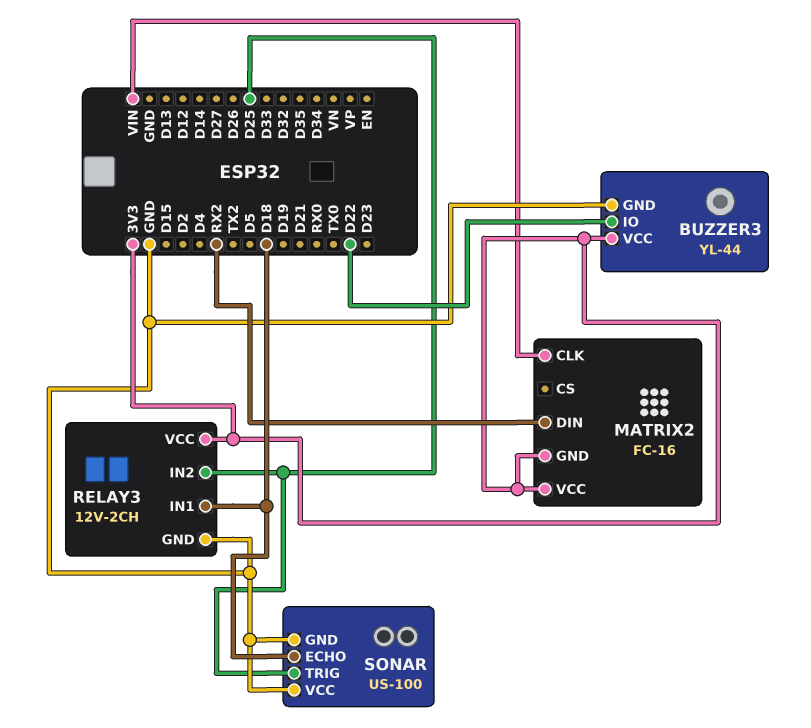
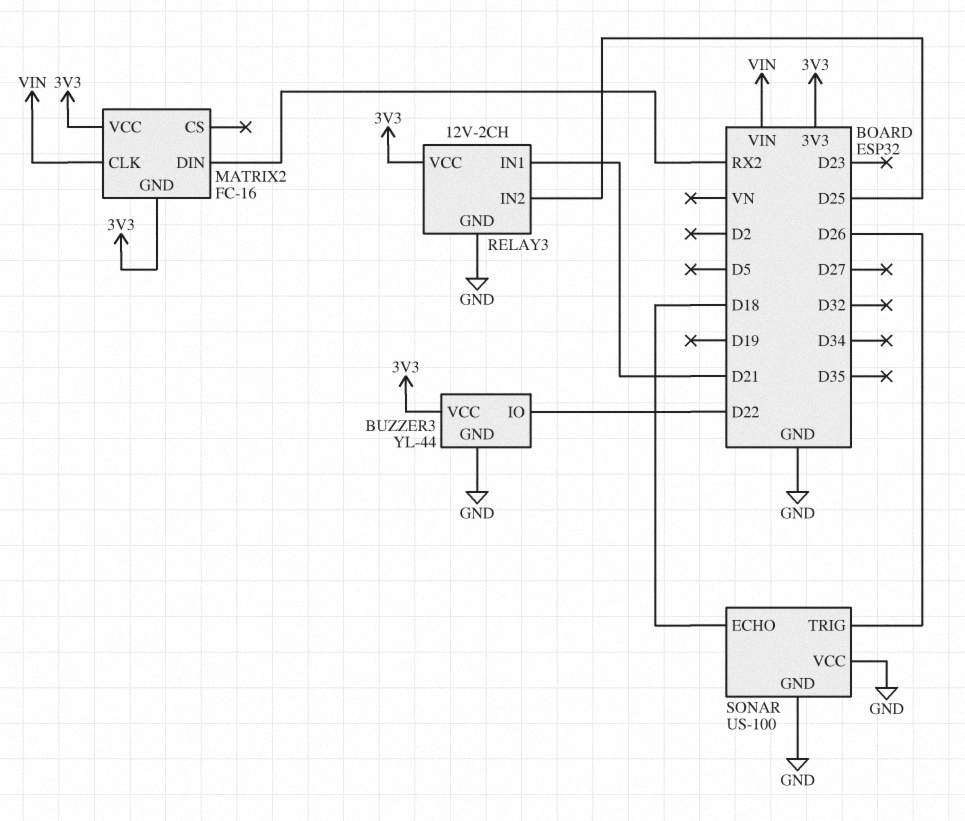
RELAY3 pin IN1: D18 -> D21
SONAR pin TRIG: D25 -> D26

